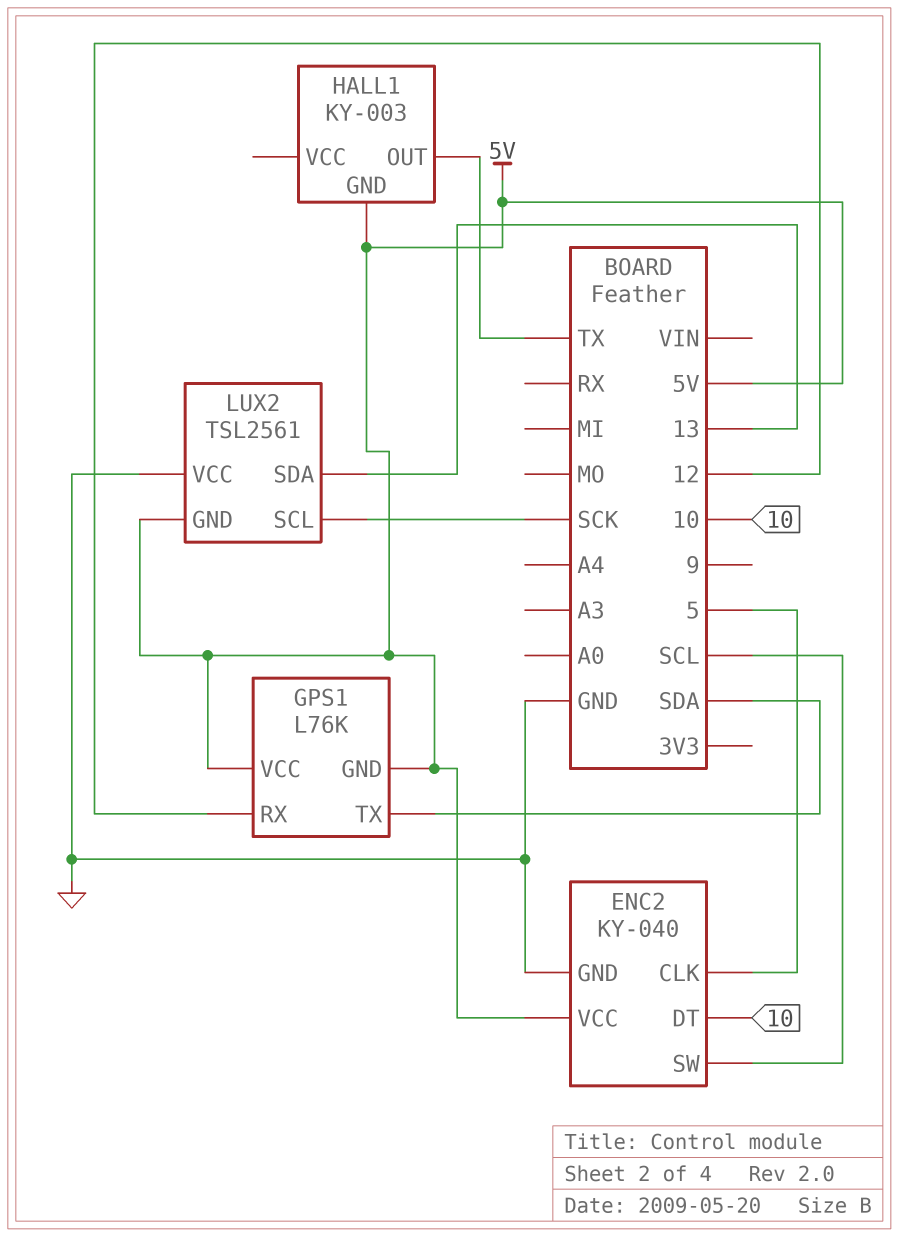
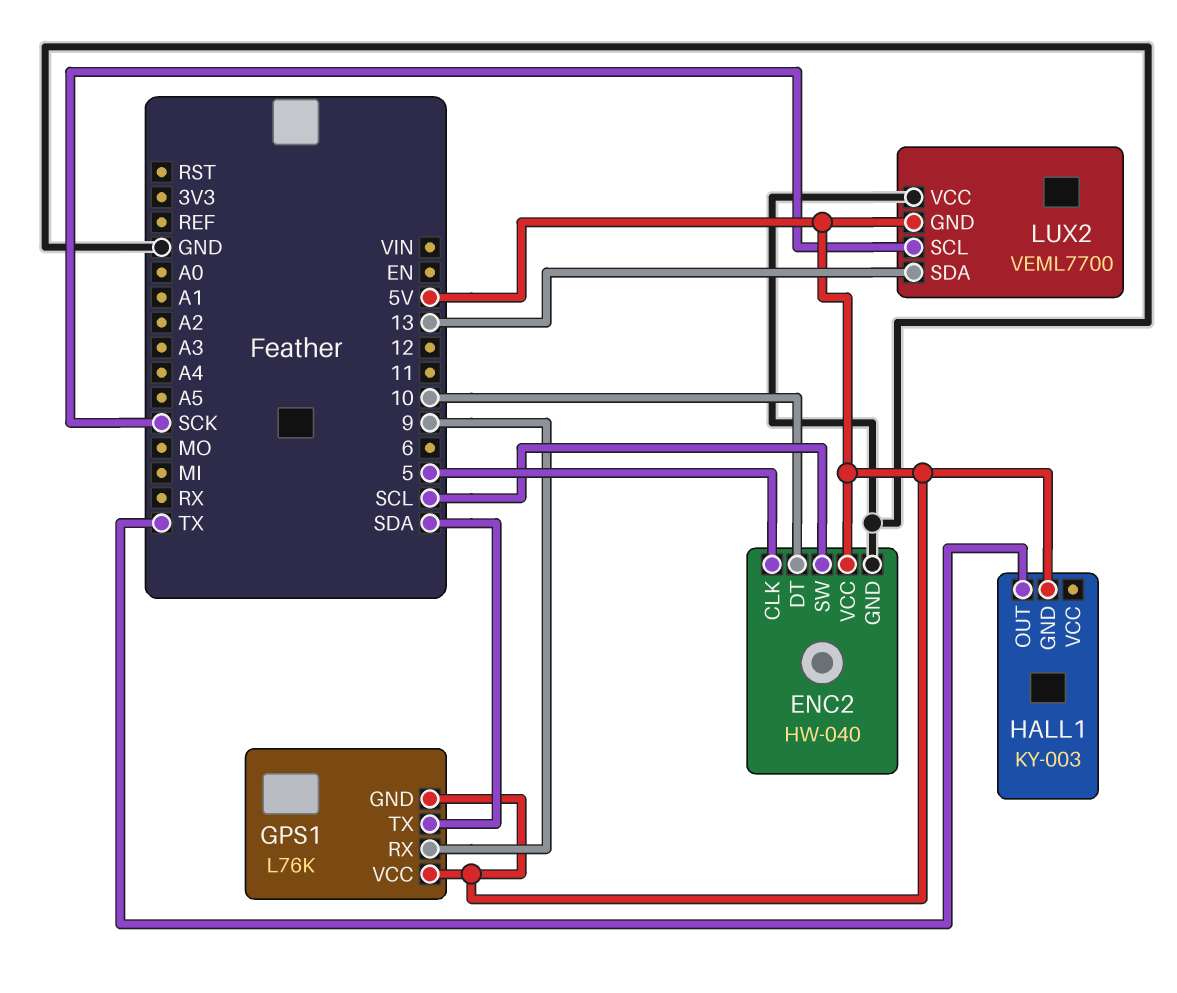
ENC2: KY-040 -> HW-040
GPS1 pin RX: 12 -> 9
LUX2: TSL2561 -> VEML7700

